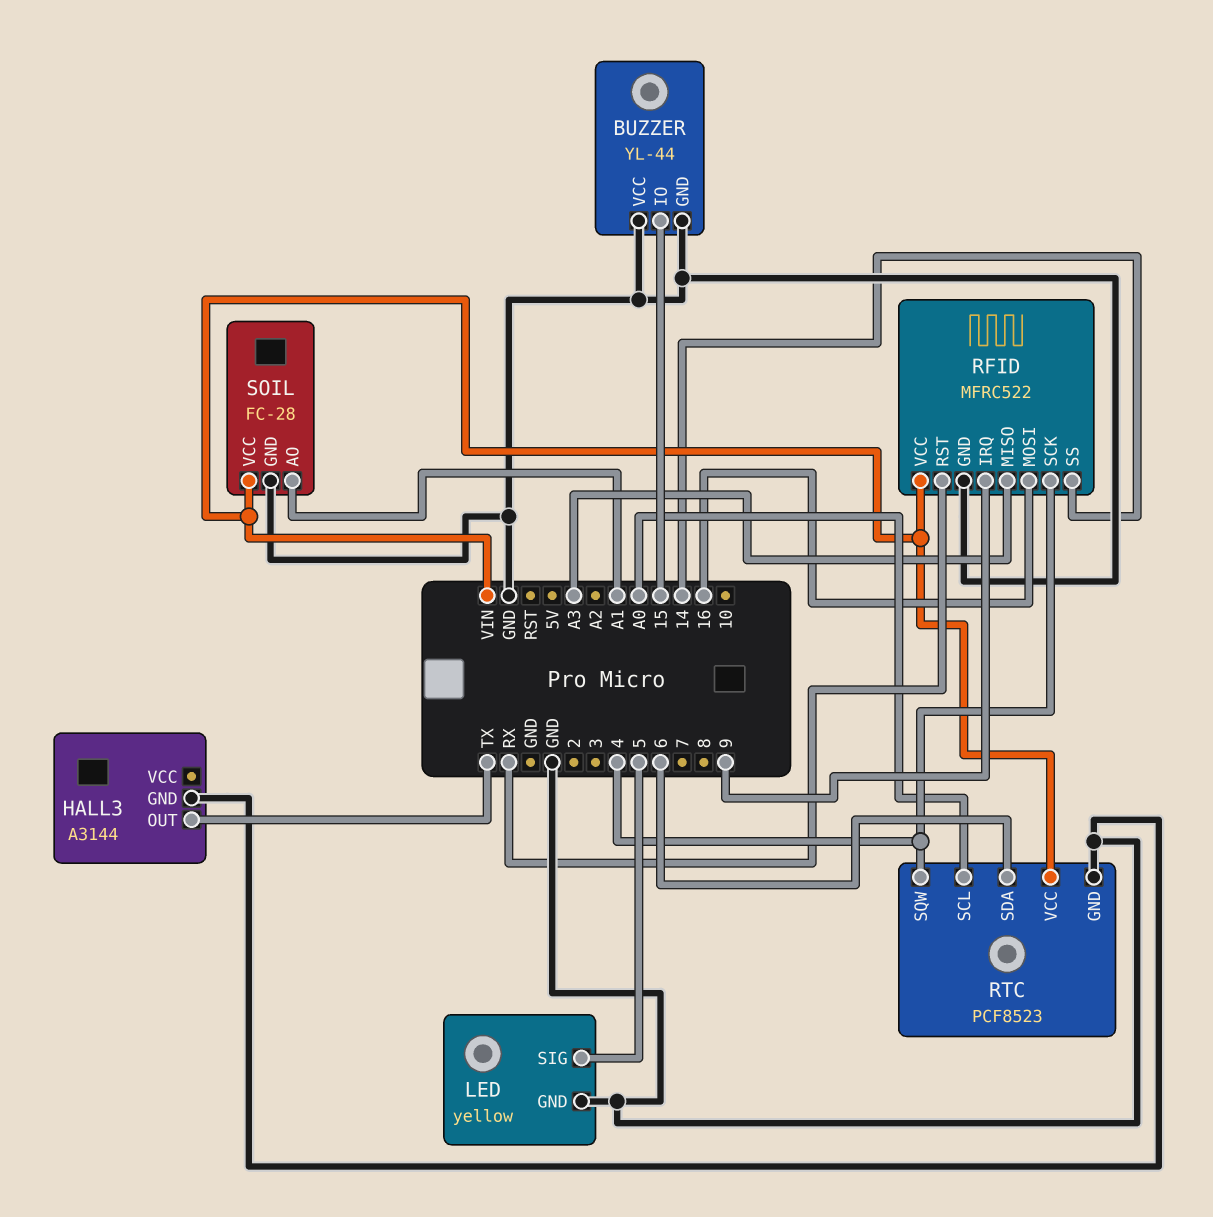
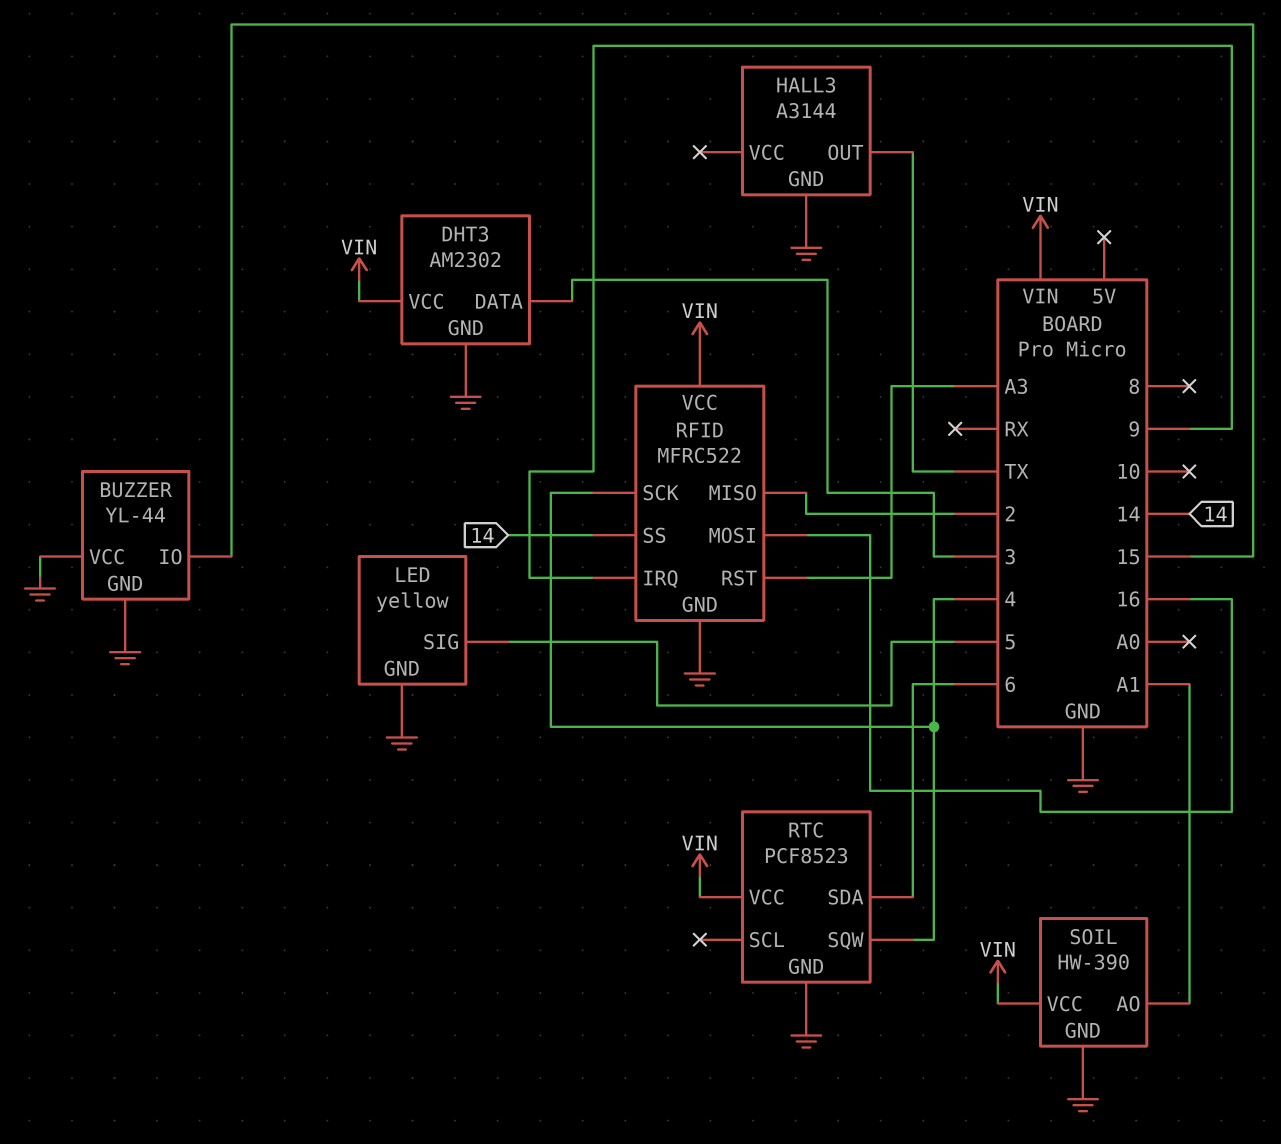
DHT3: none -> AM2302
DHT3 pin DATA: none -> 3
DHT3 pin GND: none -> GND
DHT3 pin VCC: none -> VIN
RFID pin MISO: A3 -> 2
RFID pin RST: RX -> A3
RTC pin SCL: A0 -> none
SOIL: FC-28 -> HW-390

